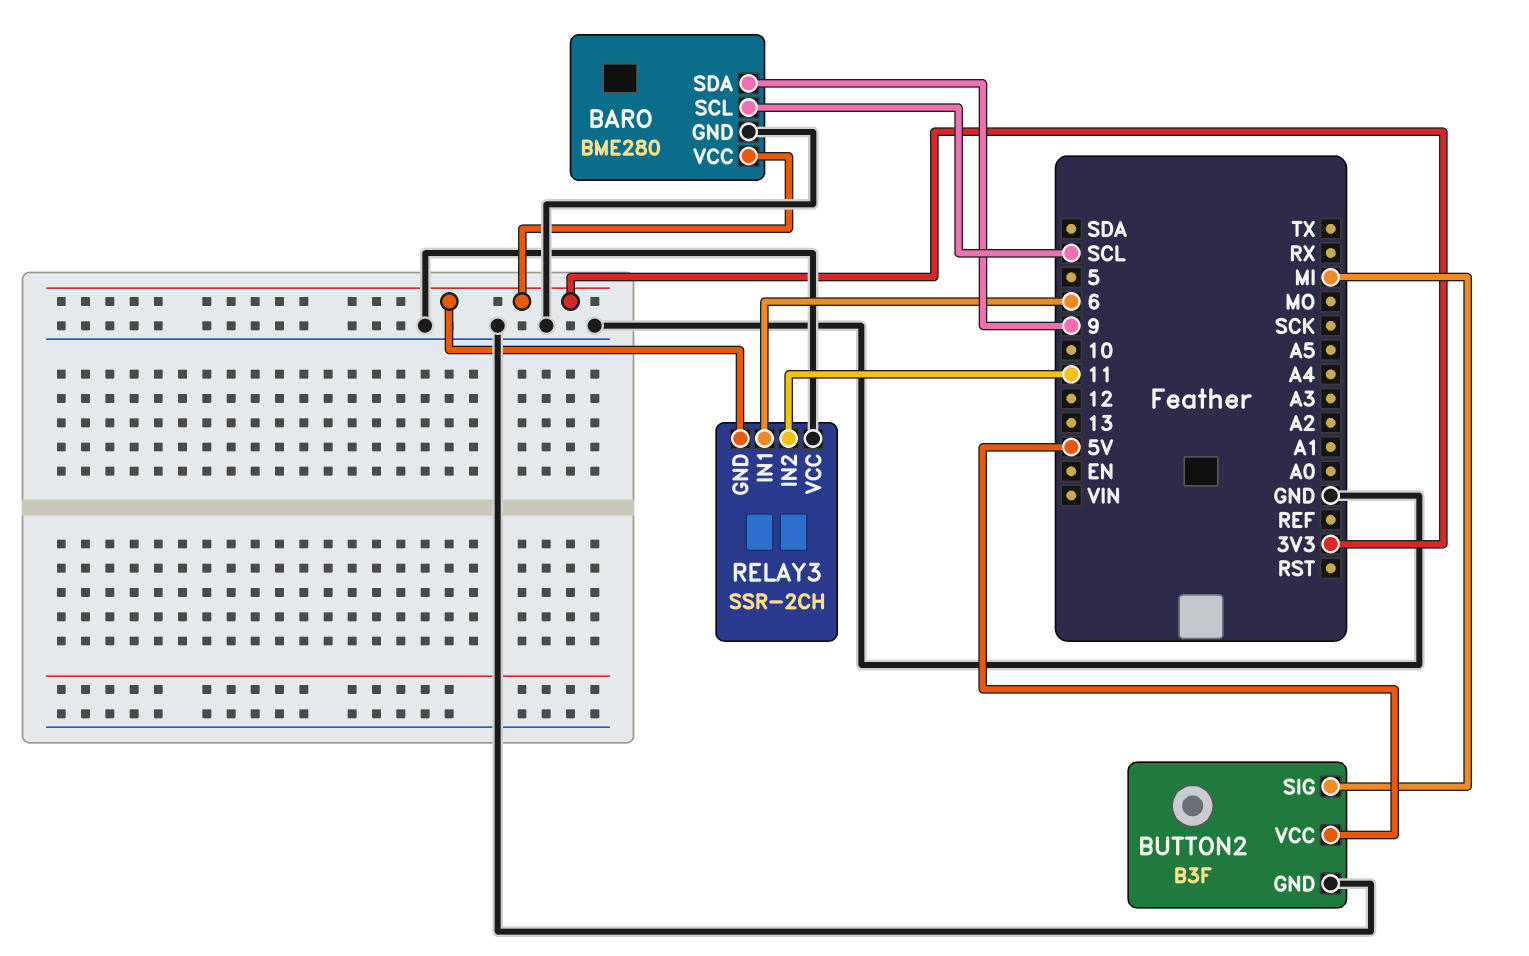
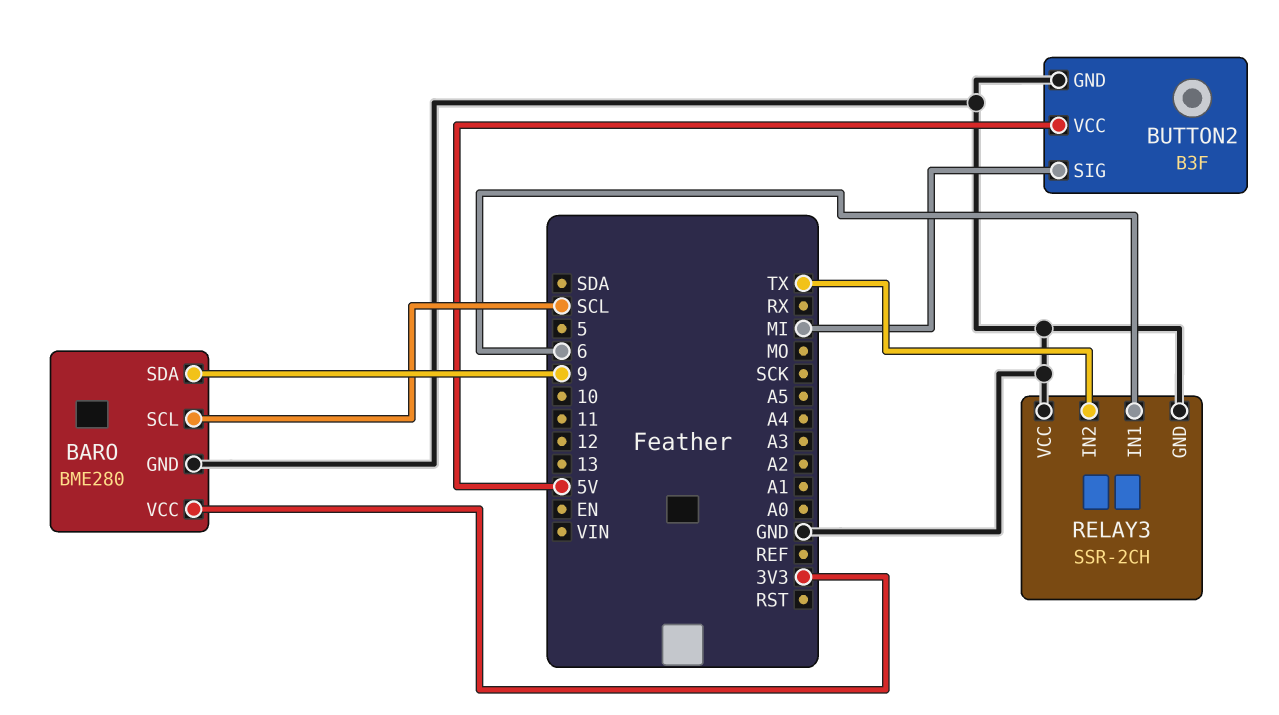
RELAY3 pin GND: 3V3 -> GND
RELAY3 pin IN2: 11 -> TX

